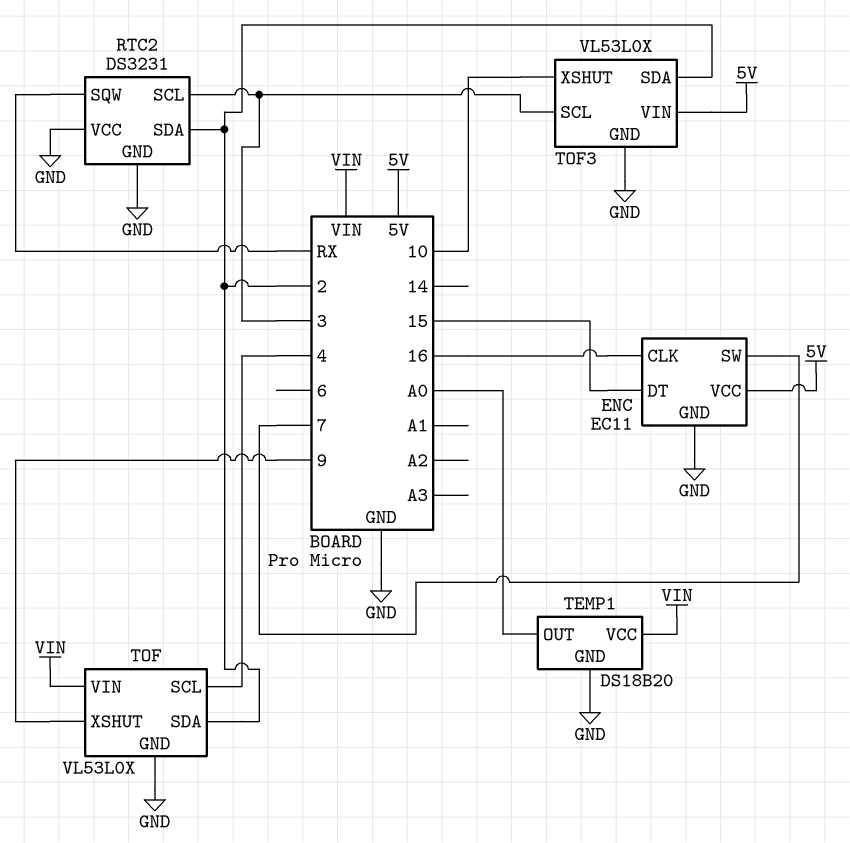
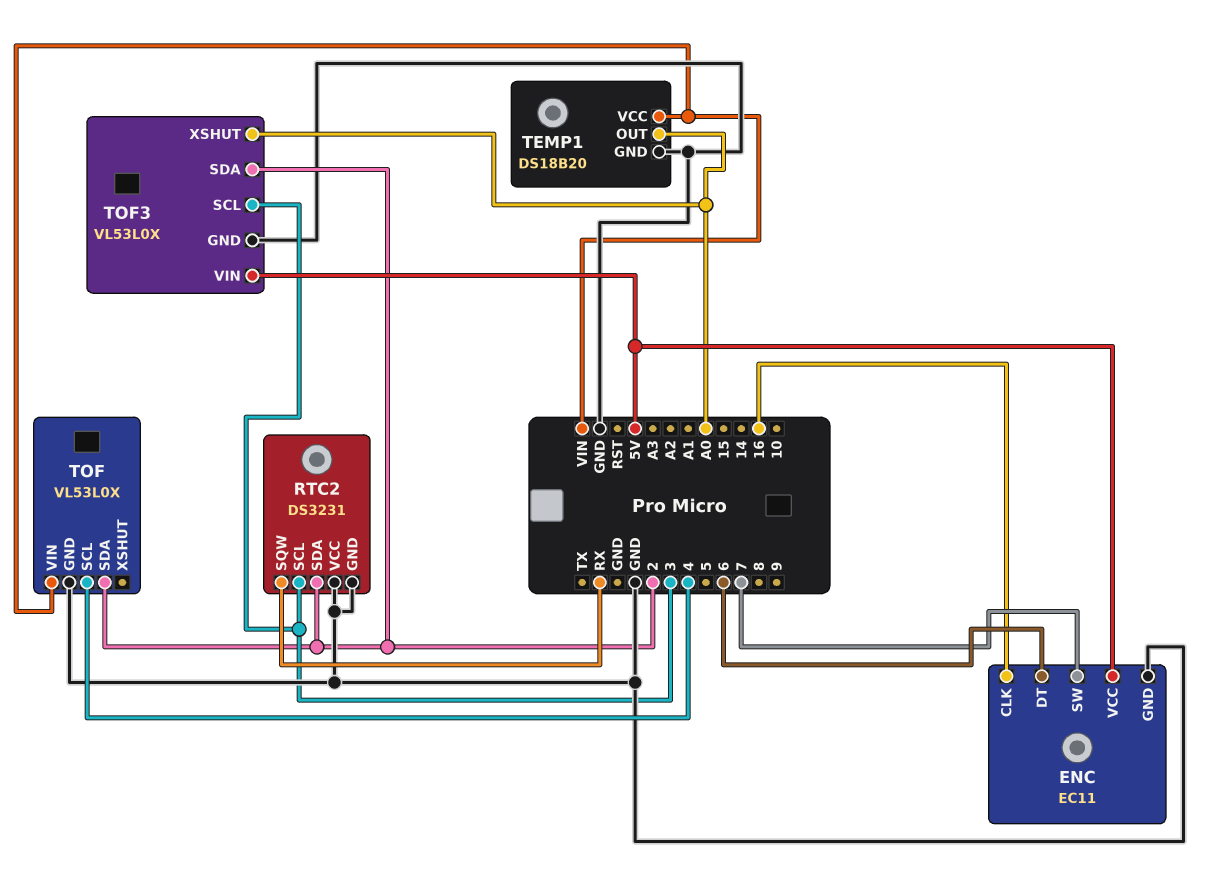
ENC pin DT: 15 -> 6
TOF pin XSHUT: 9 -> none
TOF3 pin XSHUT: 10 -> A0

